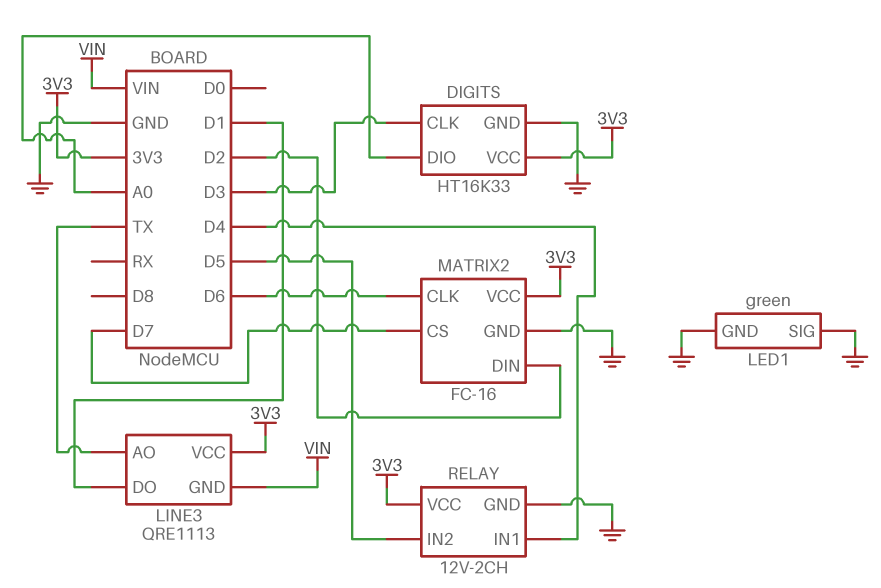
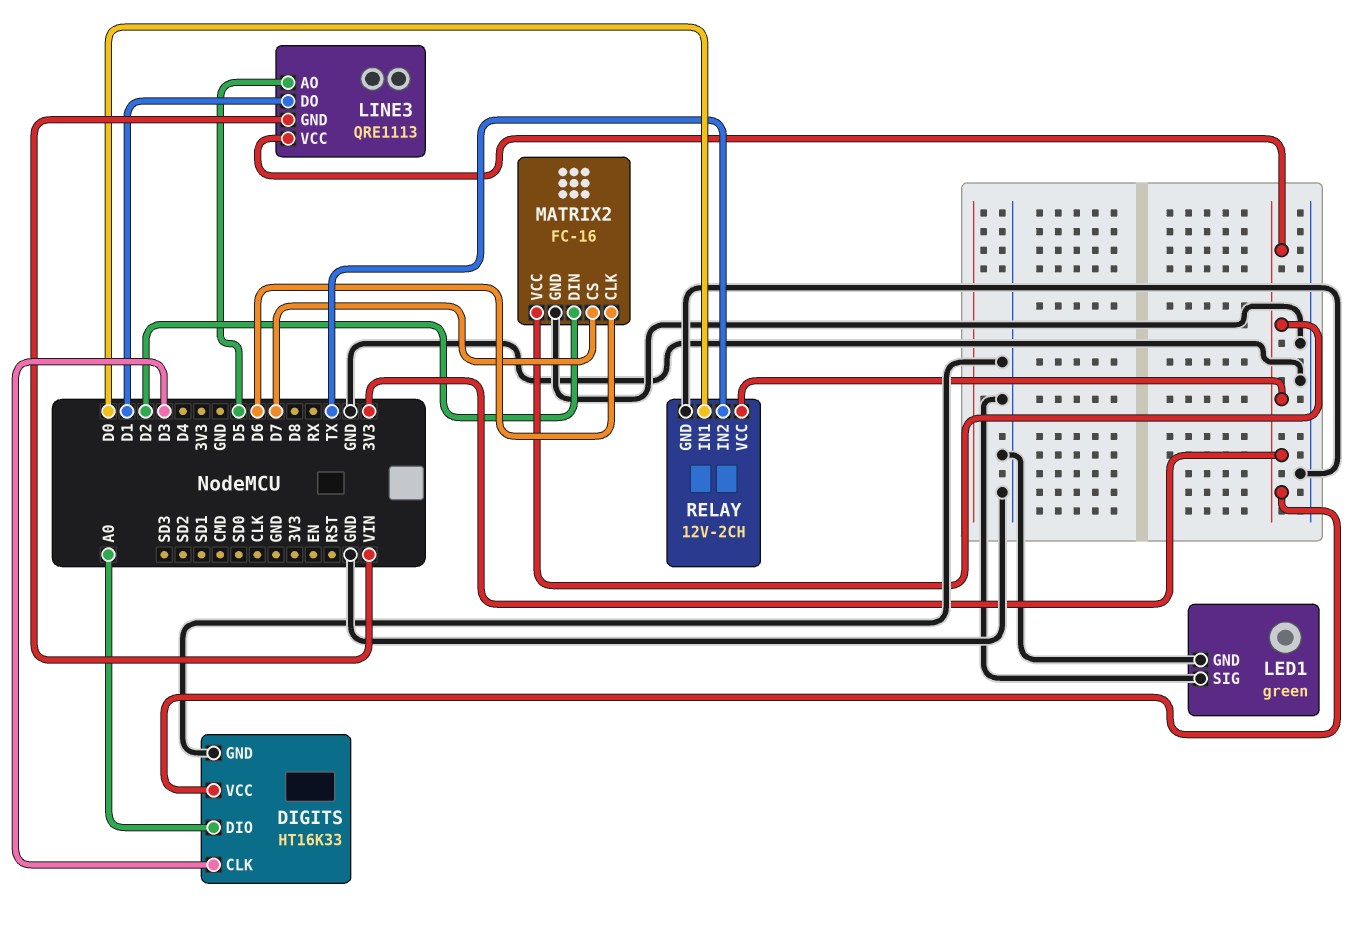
LINE3 pin AO: TX -> D5
RELAY pin IN1: D4 -> D0
RELAY pin IN2: D5 -> TX

